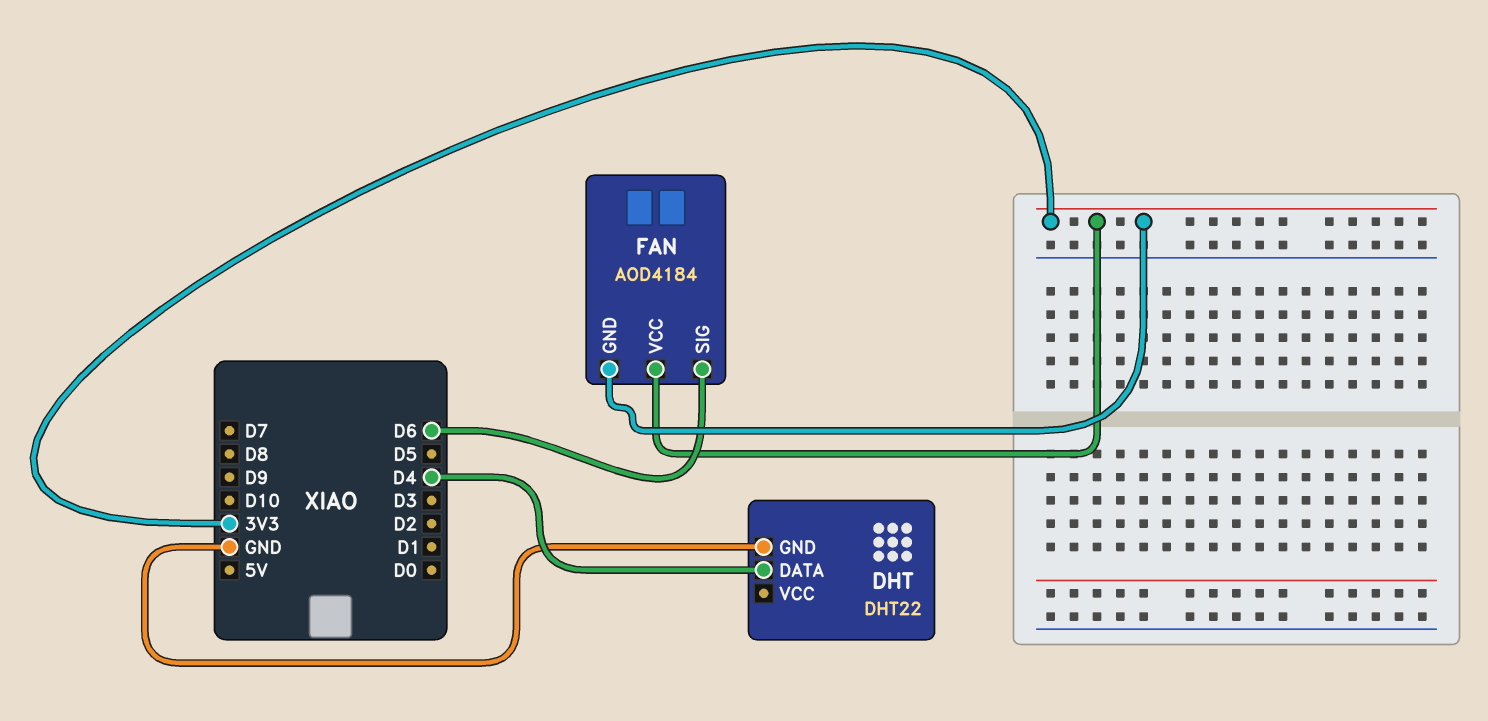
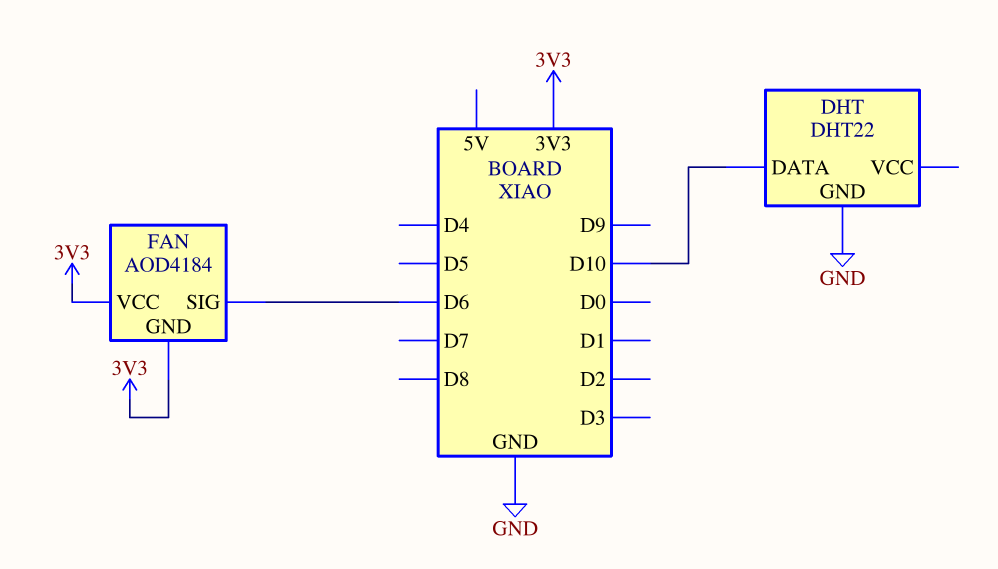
DHT pin DATA: D4 -> D10

